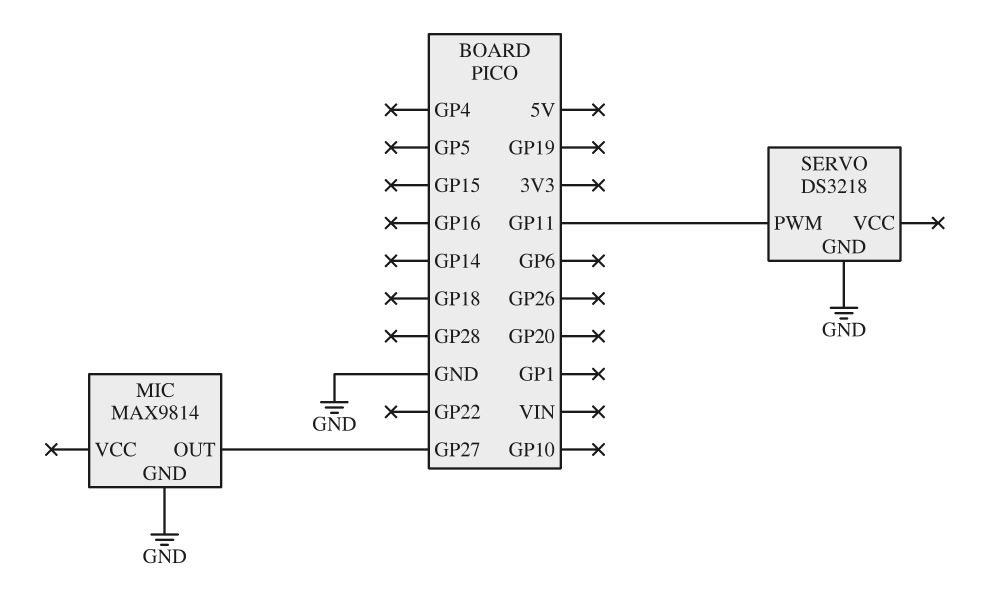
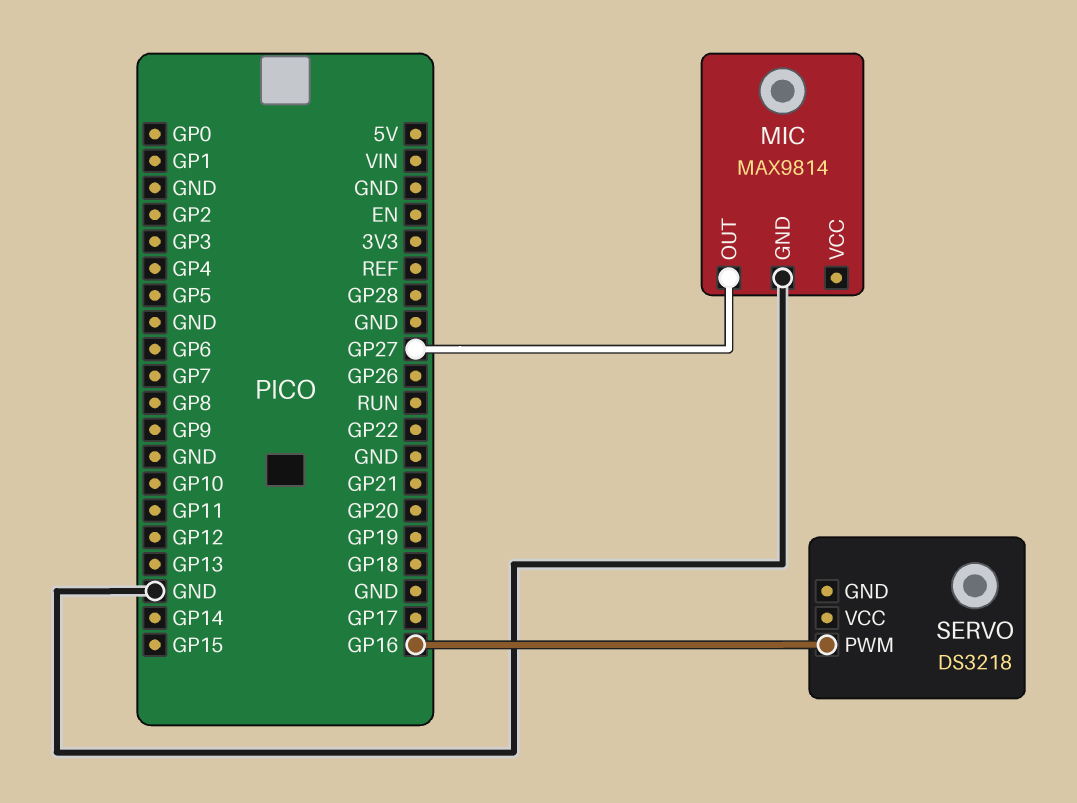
SERVO pin GND: GND -> none
SERVO pin PWM: GP11 -> GP16

